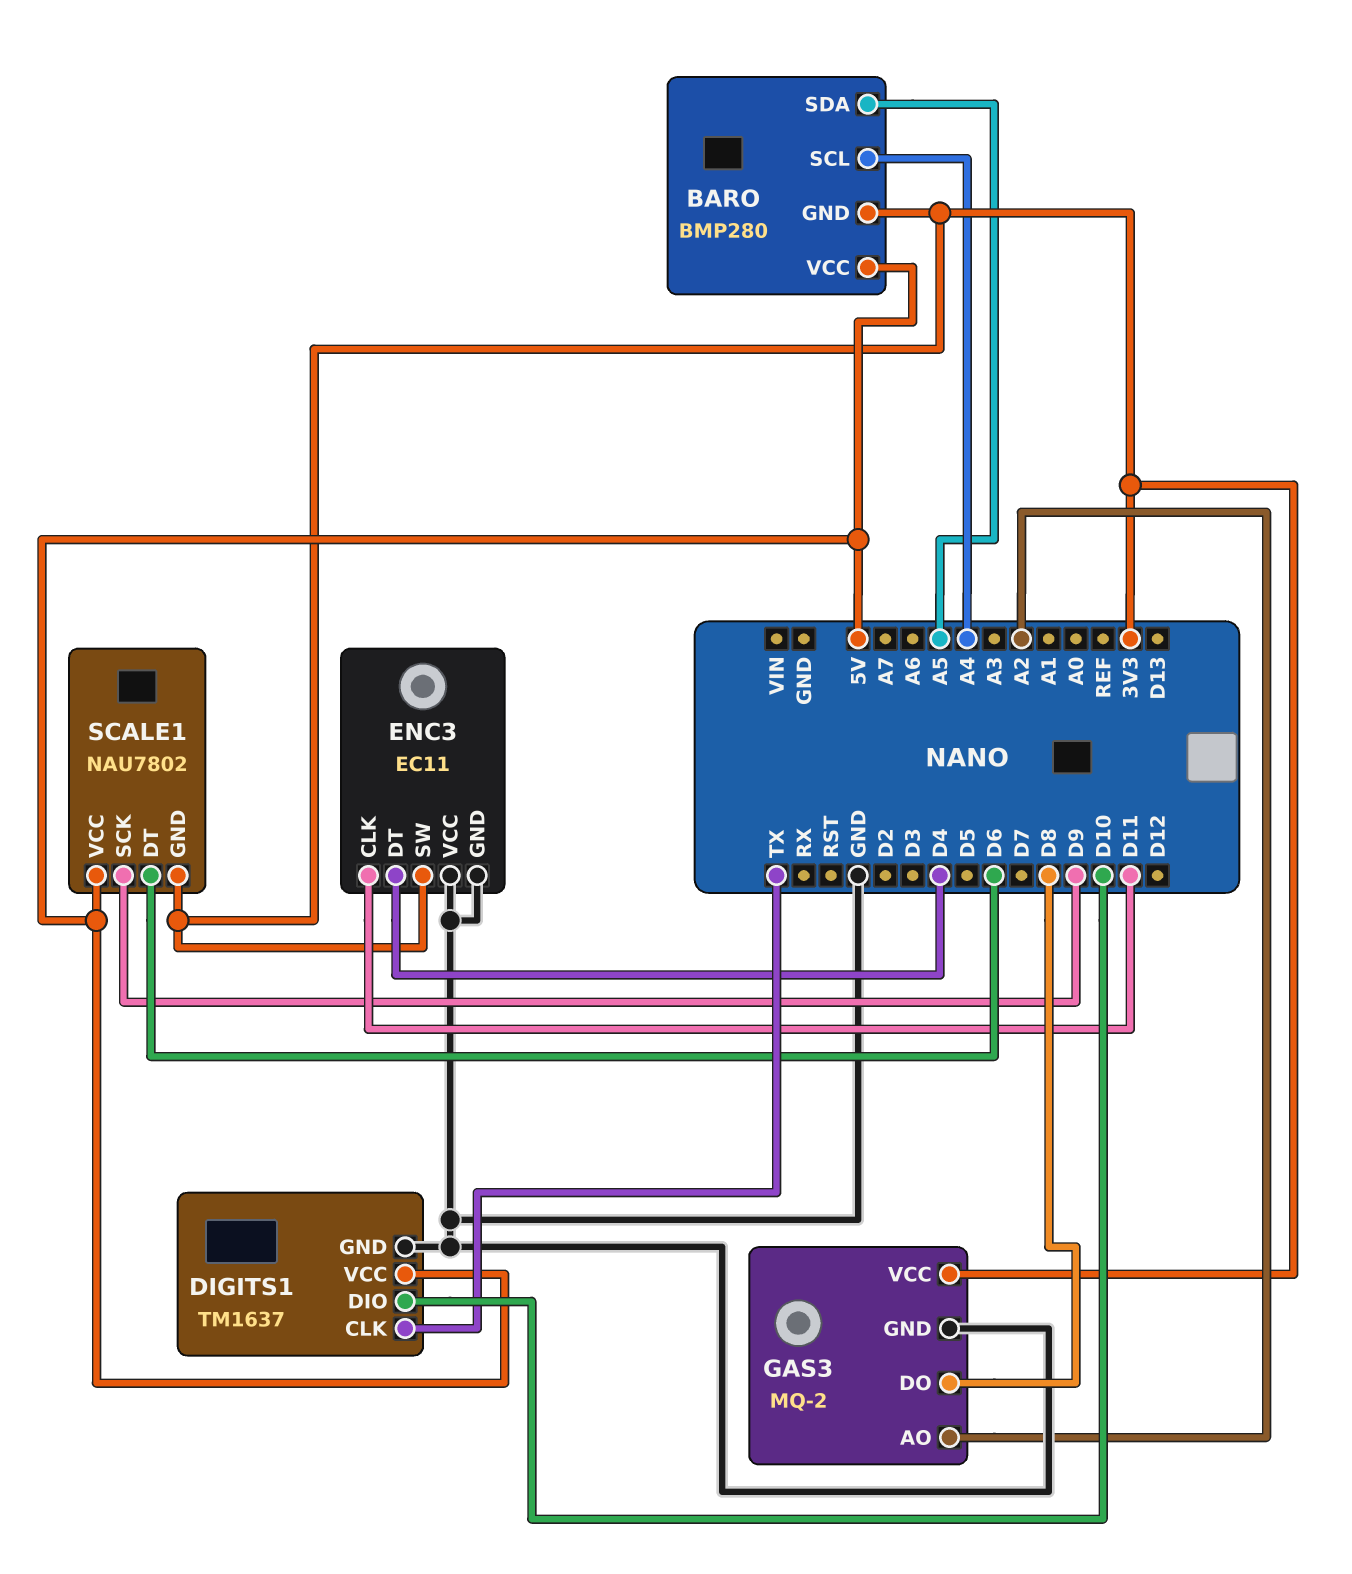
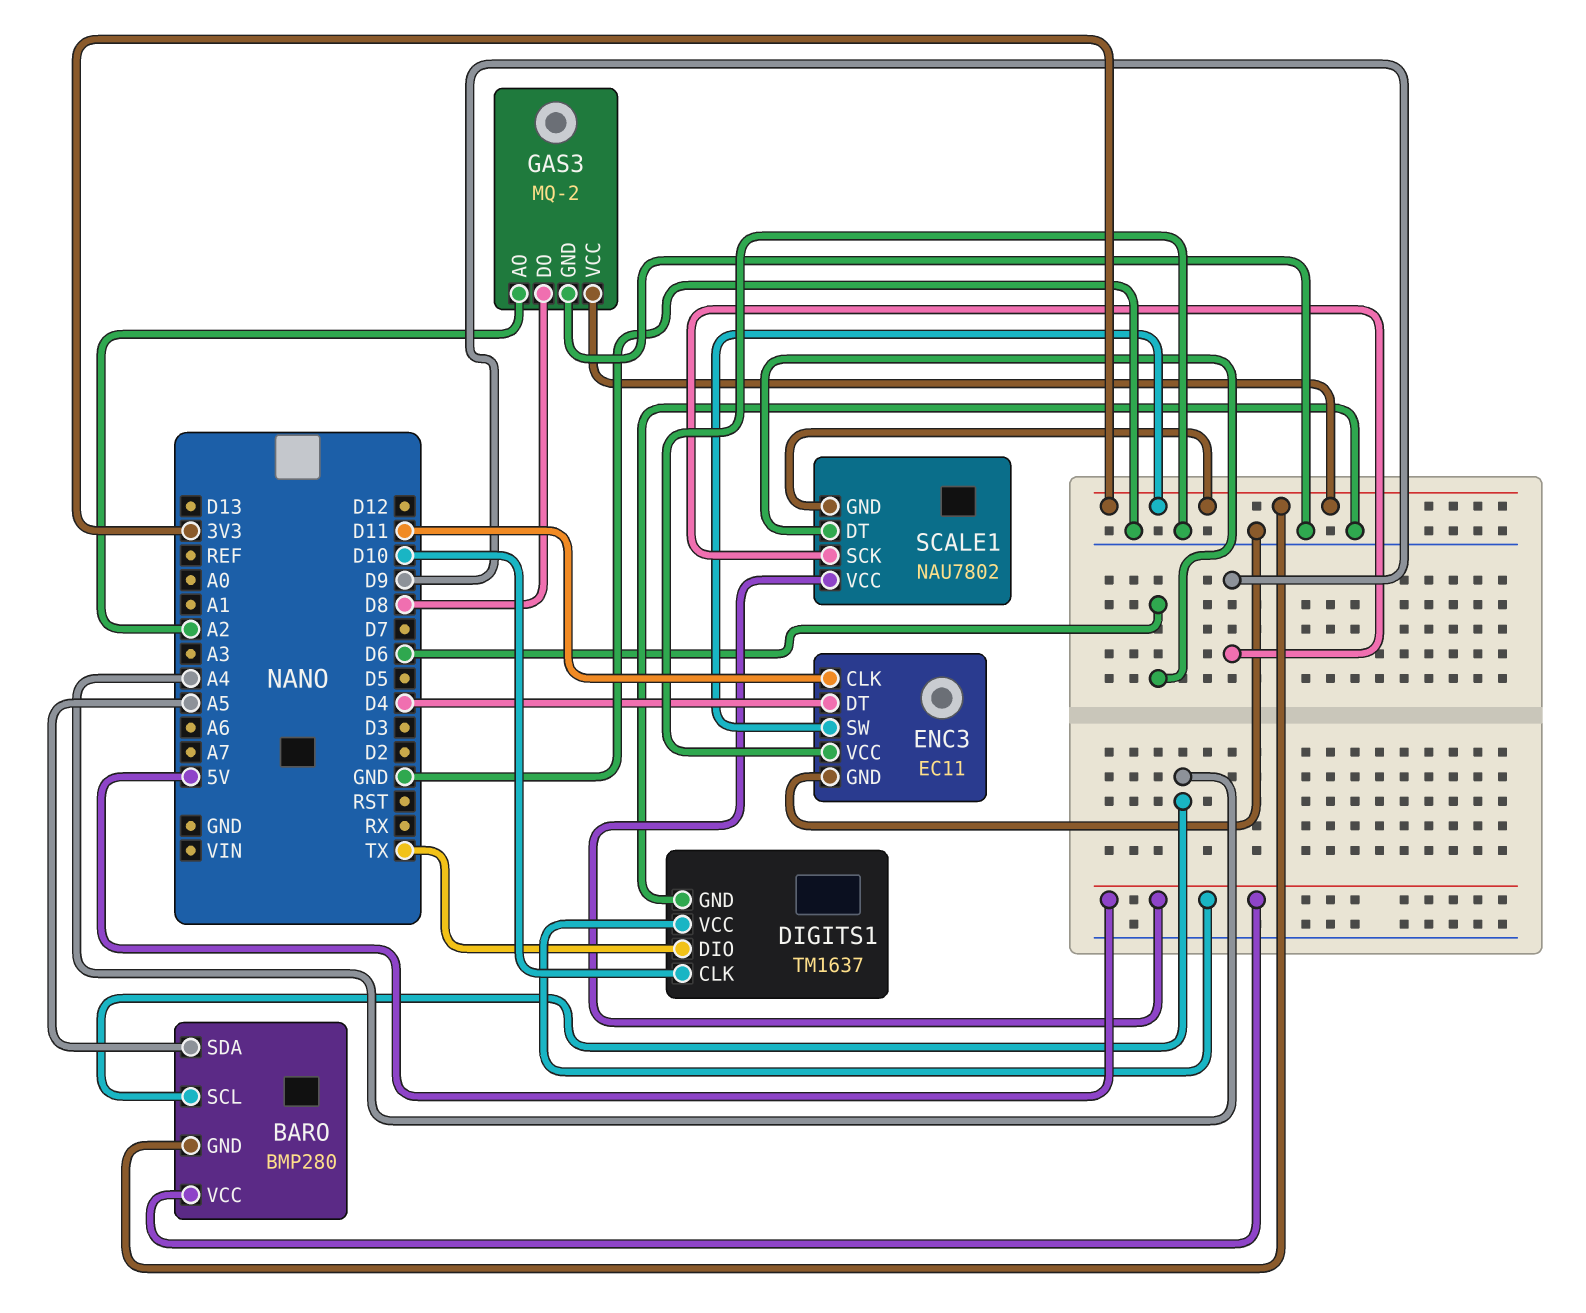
DIGITS1 pin CLK: TX -> D10
DIGITS1 pin DIO: D10 -> TX

